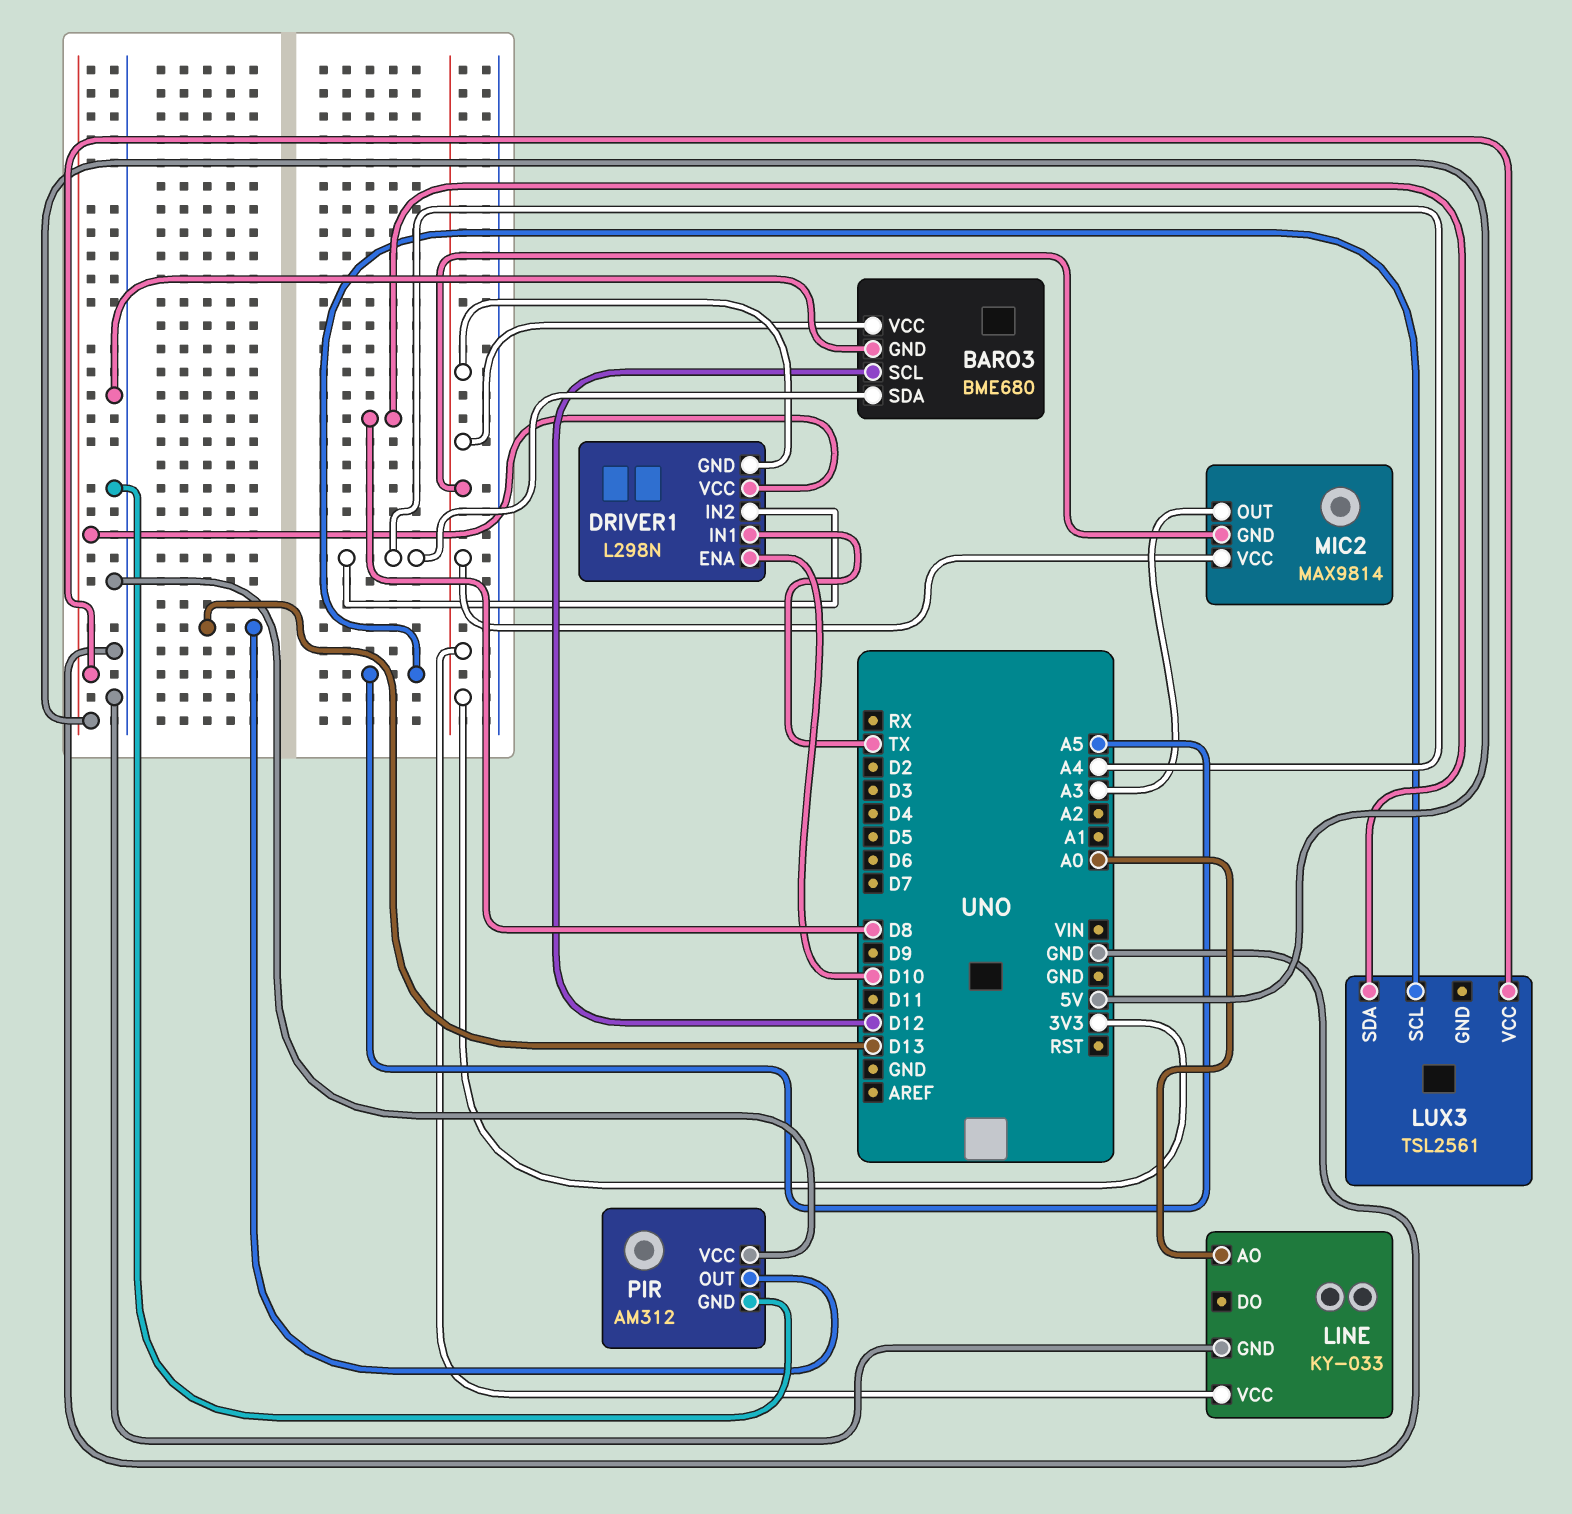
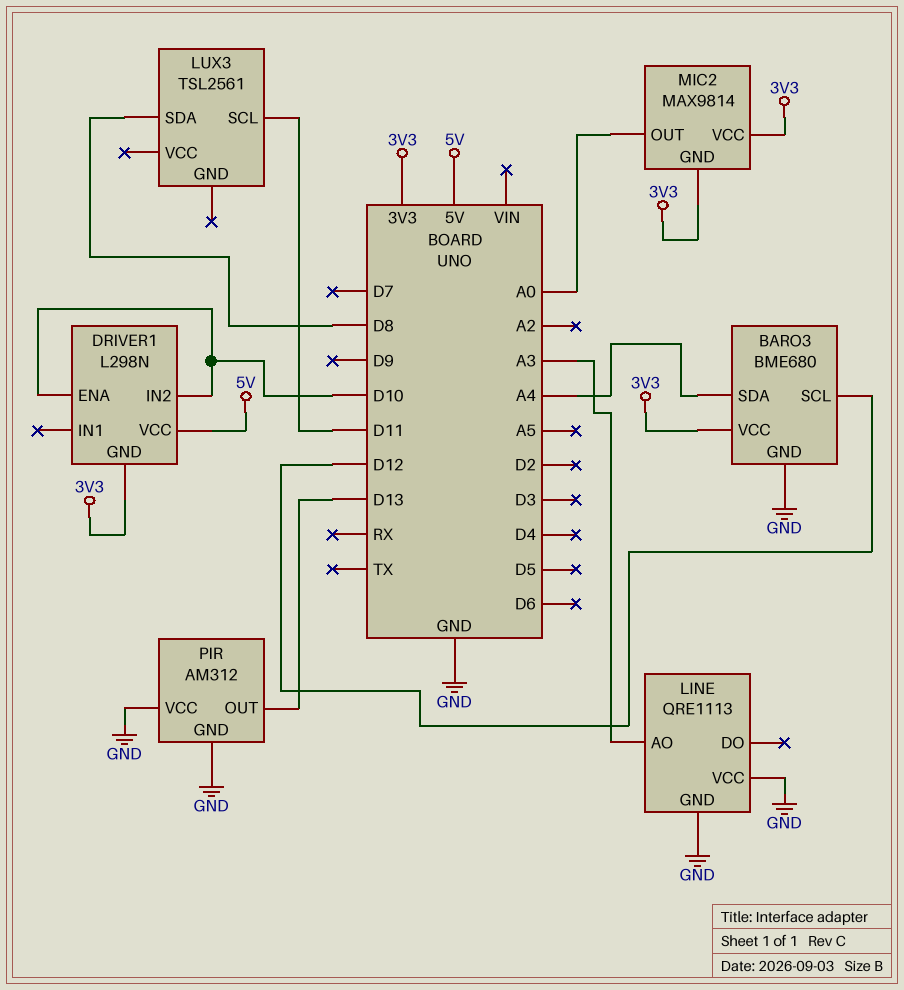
DRIVER1 pin IN1: TX -> none
DRIVER1 pin IN2: A4 -> D10
LINE: KY-033 -> QRE1113
LINE pin AO: A0 -> A3
LINE pin VCC: 3V3 -> GND
LUX3 pin SCL: A5 -> D11
LUX3 pin VCC: 5V -> none
MIC2 pin OUT: A3 -> A0

